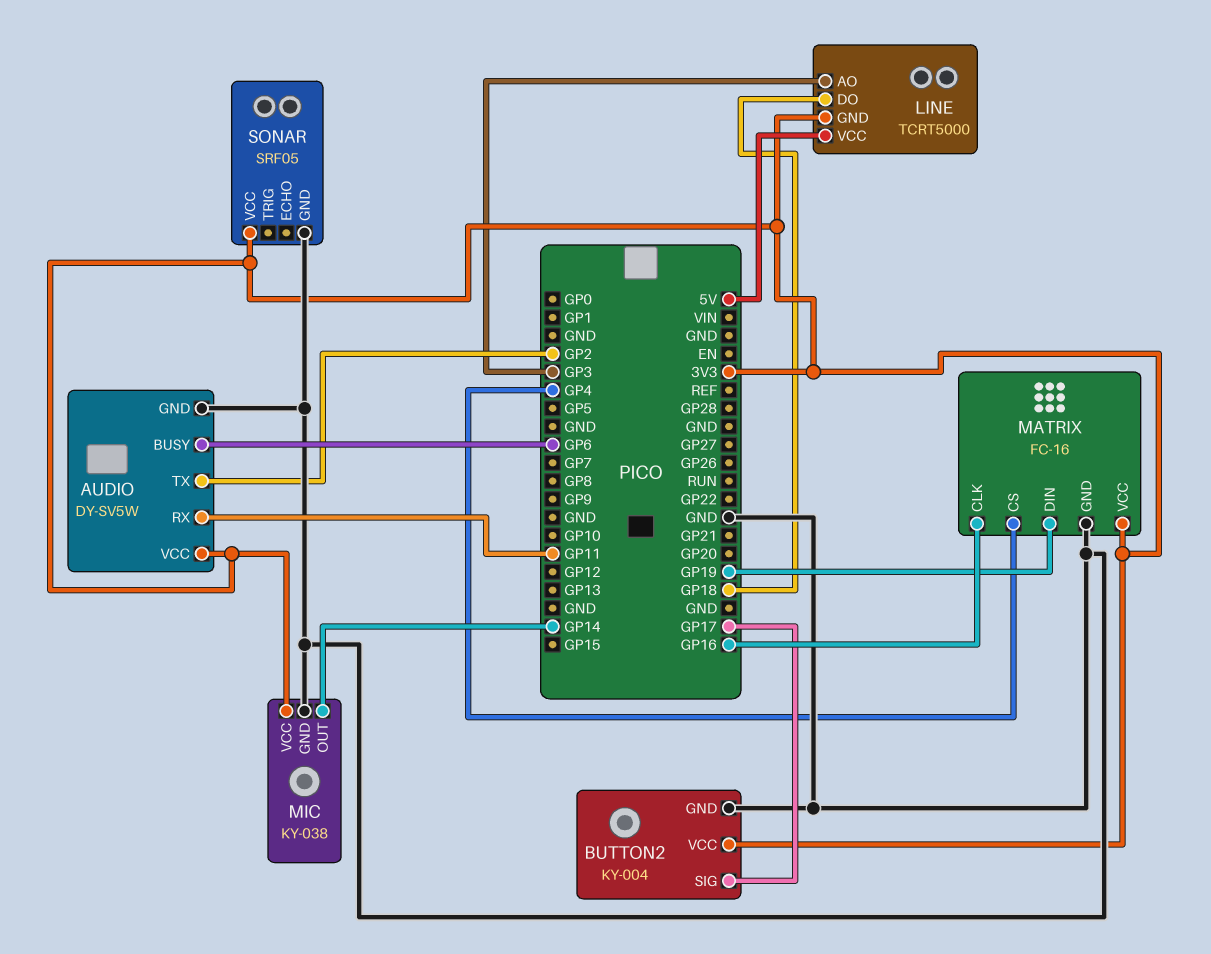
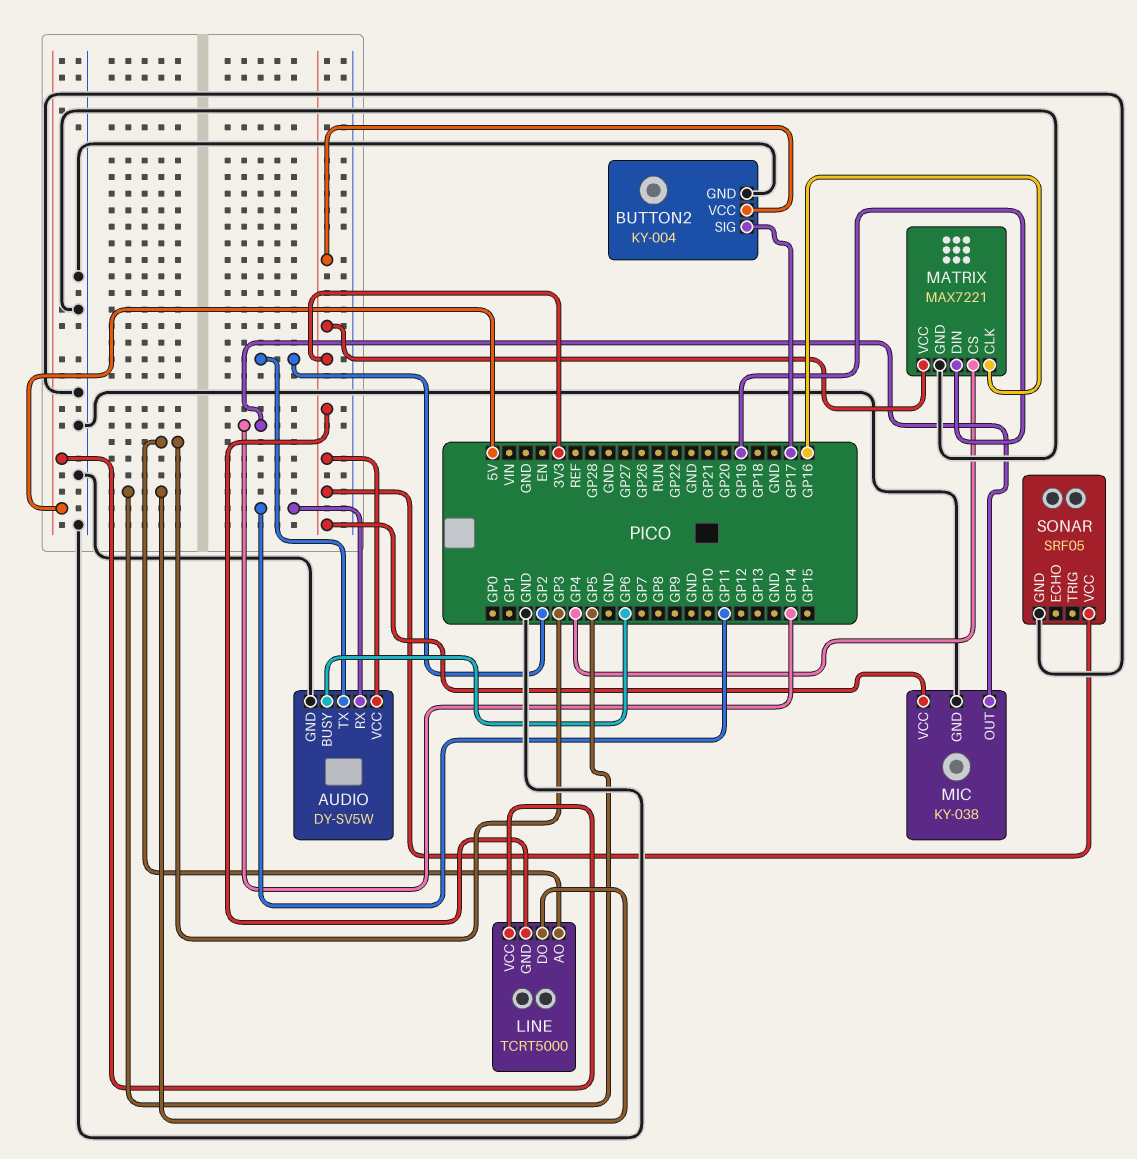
LINE pin DO: GP18 -> GP5
MATRIX: FC-16 -> MAX7221

